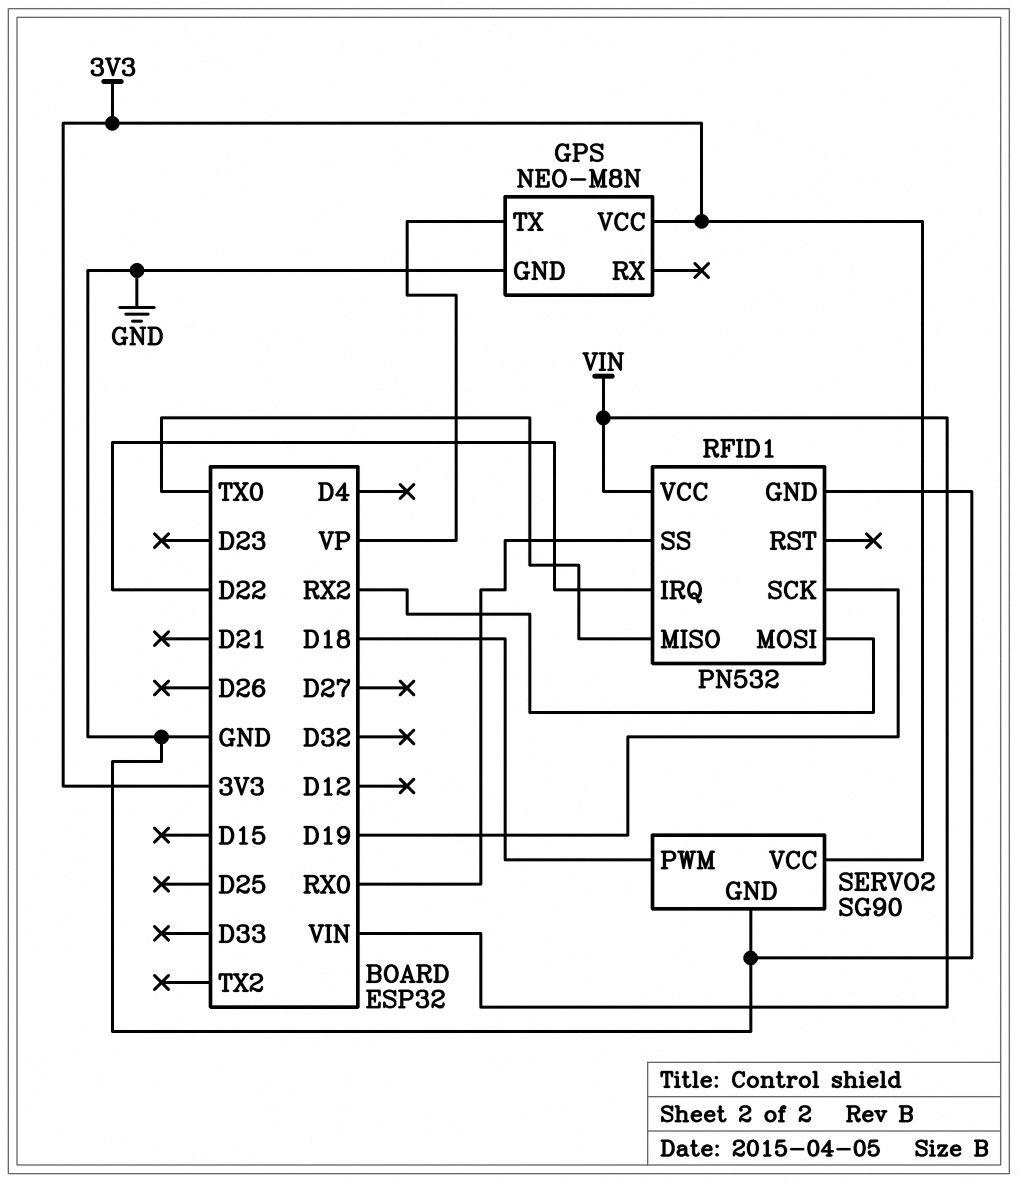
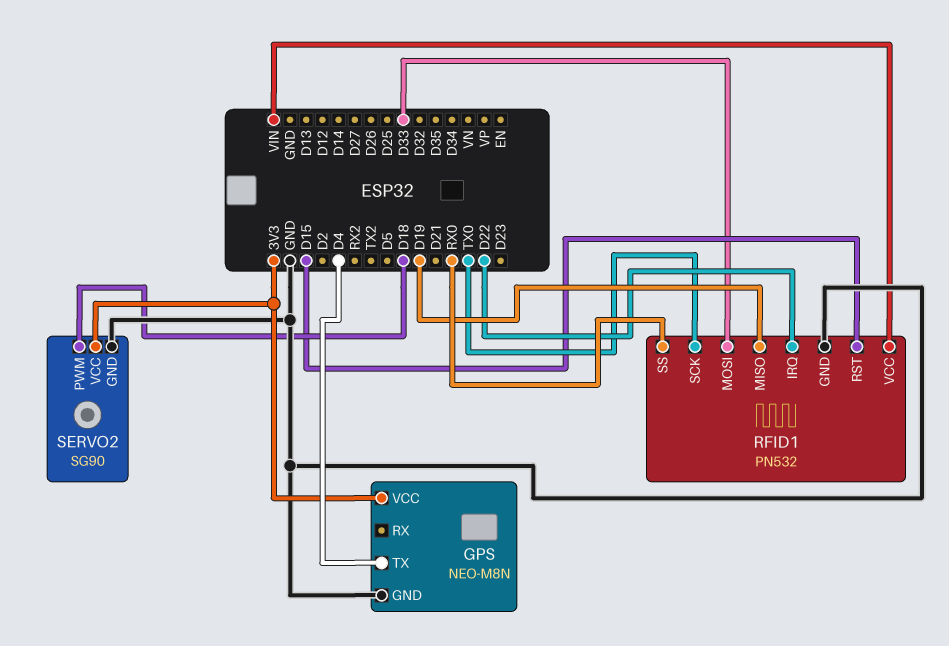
GPS pin TX: VP -> D4
RFID1 pin MISO: TX0 -> D19
RFID1 pin MOSI: RX2 -> D33
RFID1 pin RST: none -> D15
RFID1 pin SCK: D19 -> TX0

